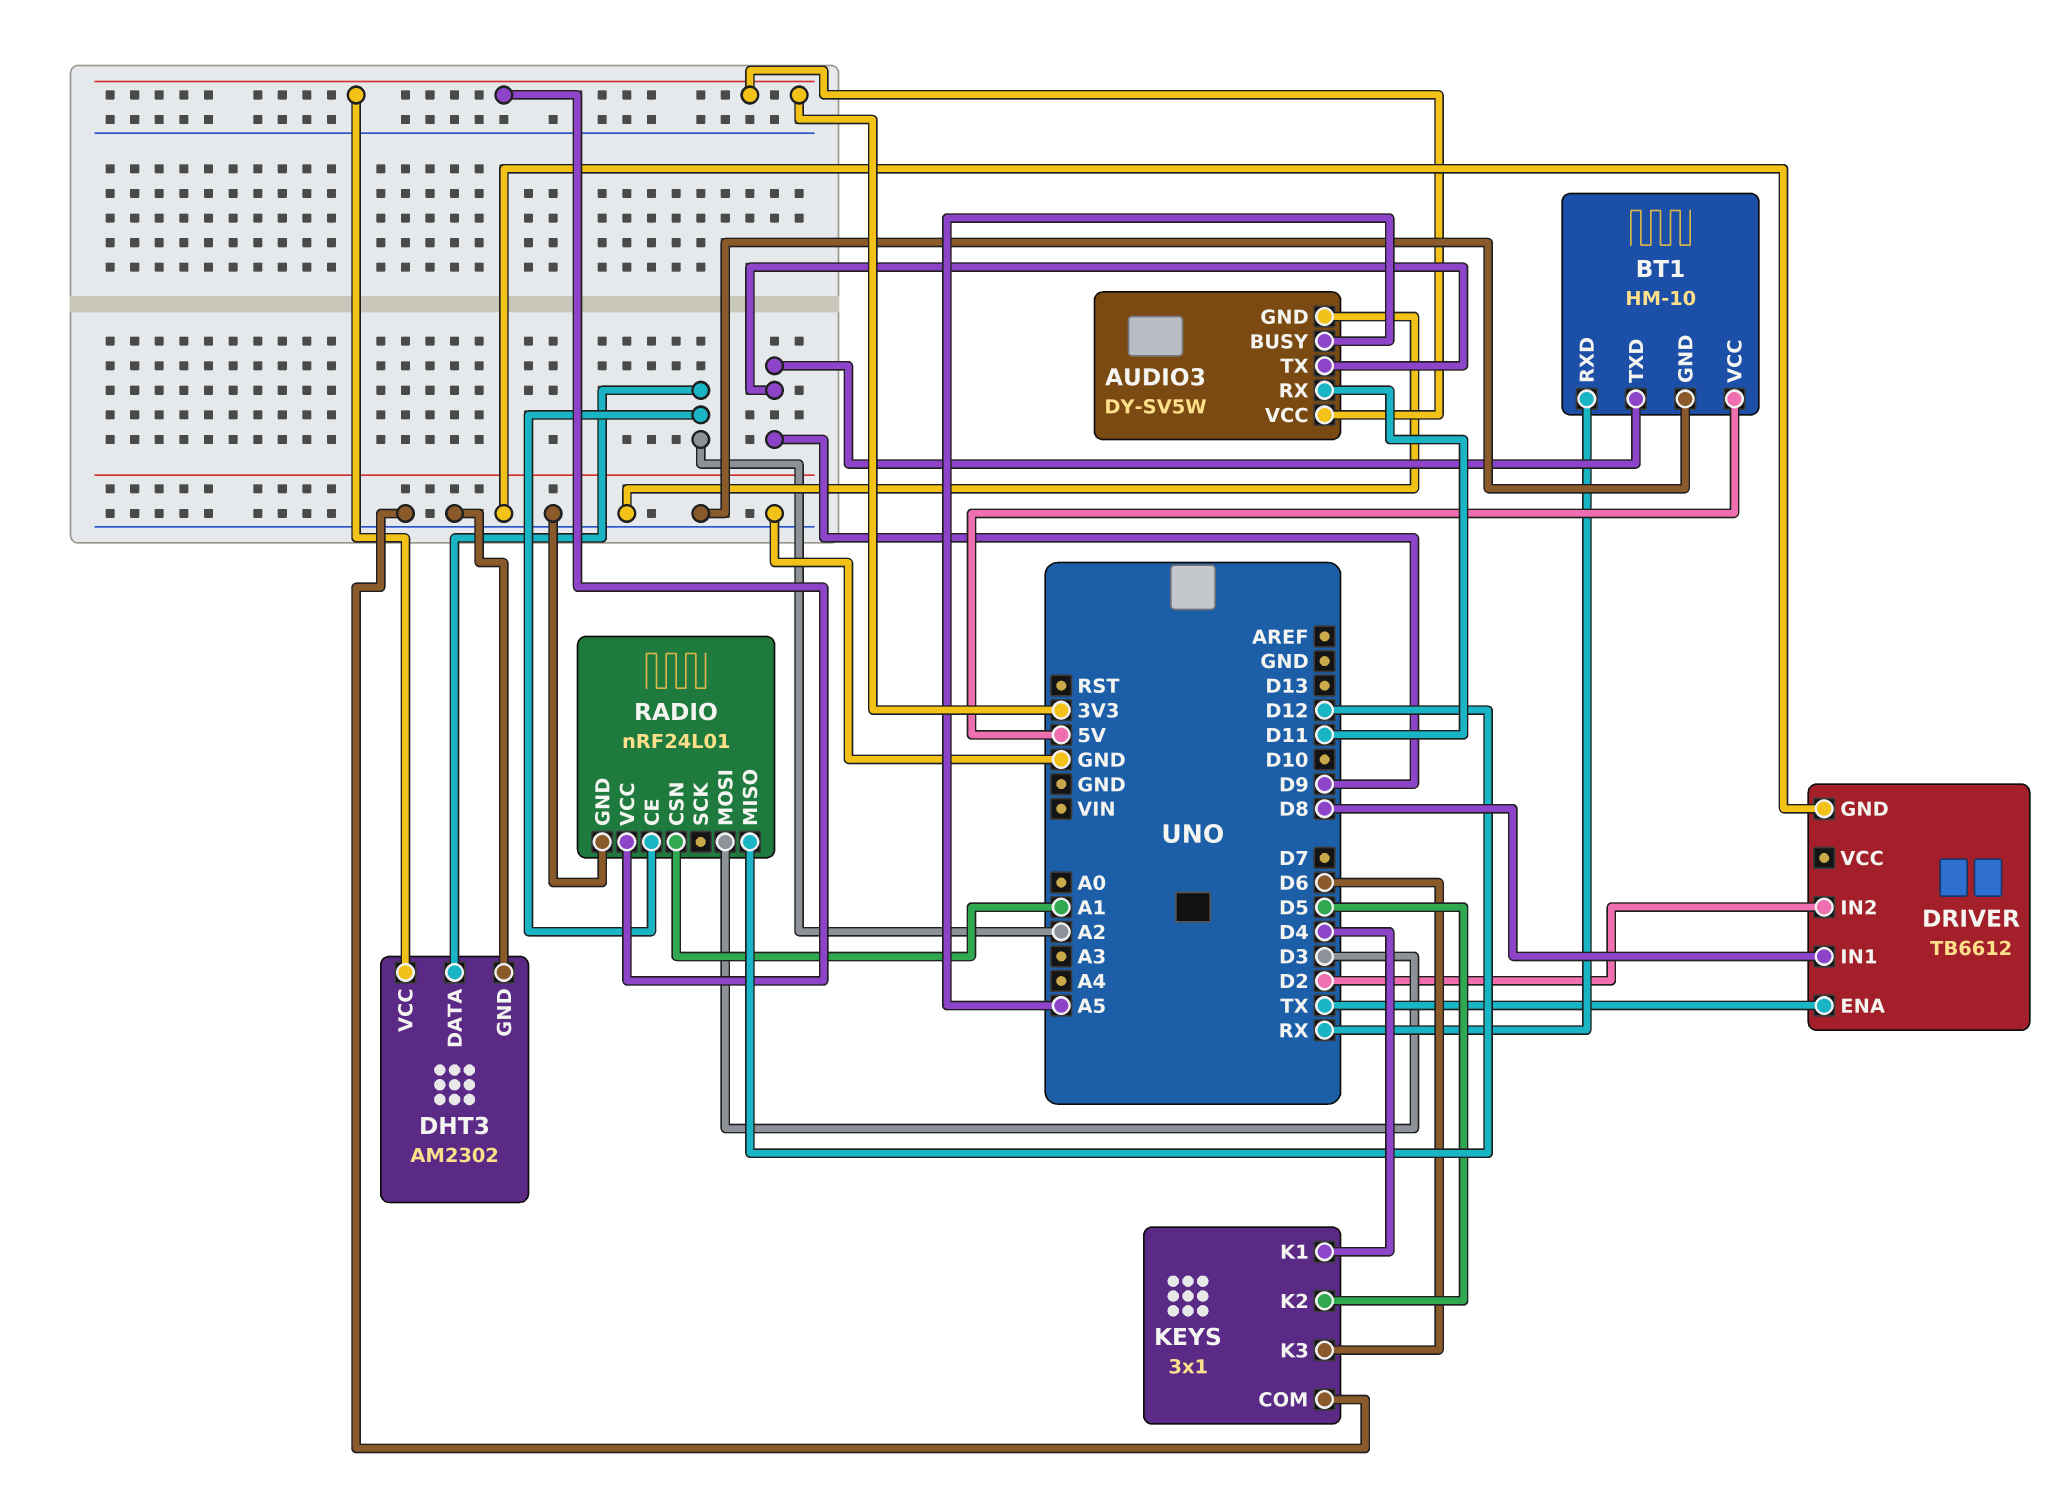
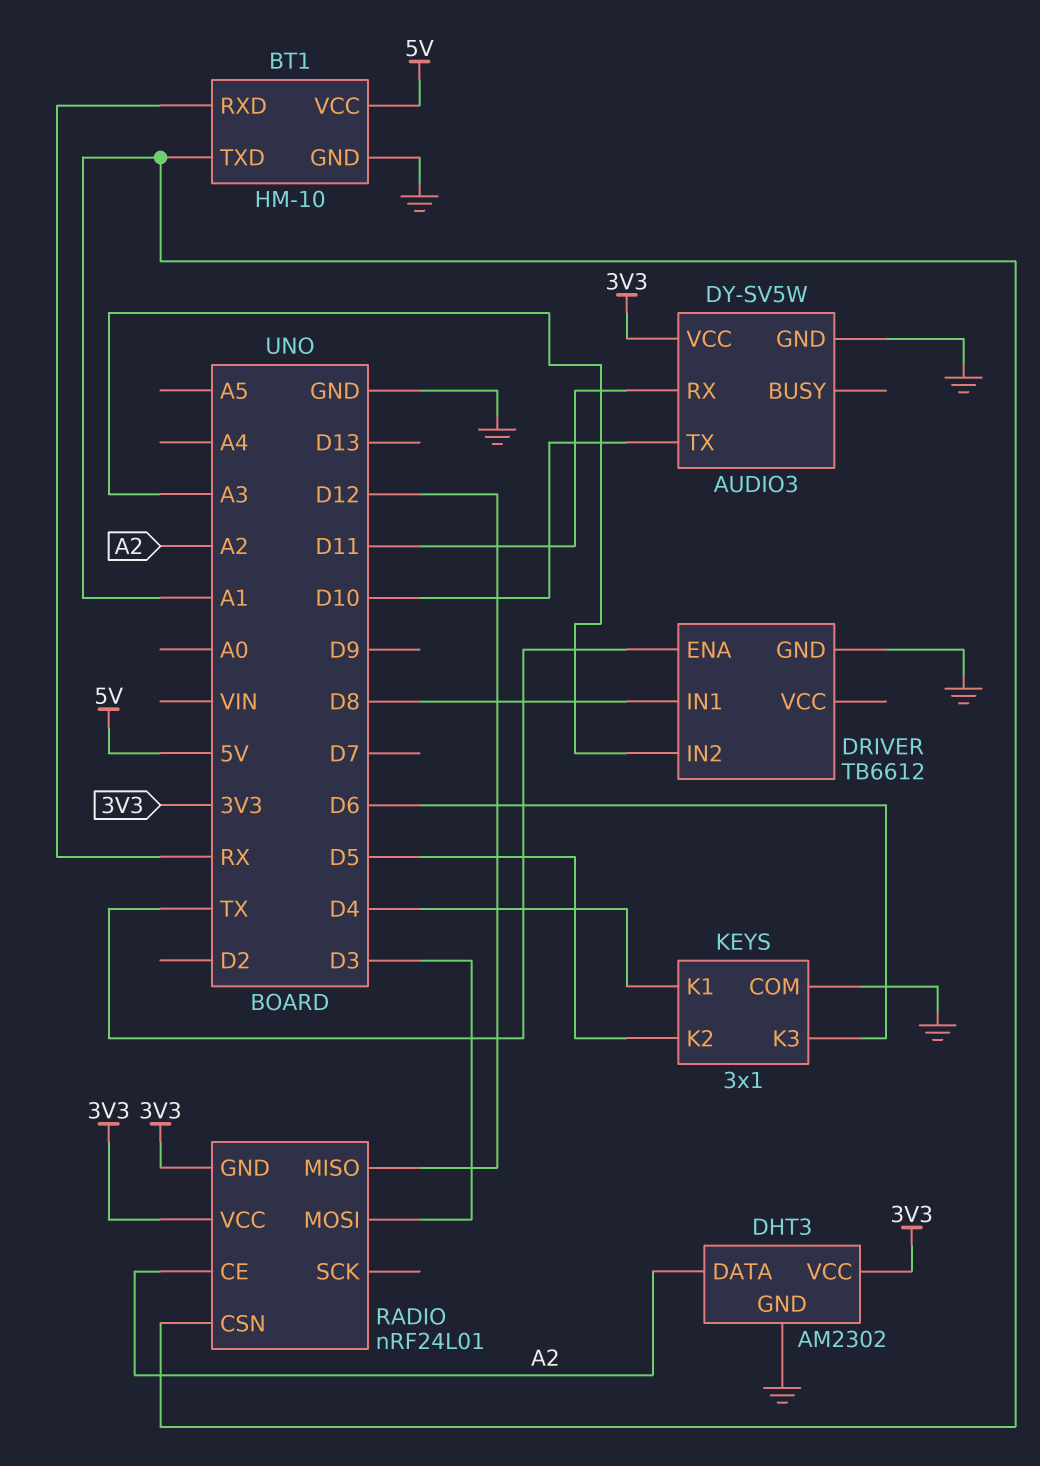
AUDIO3 pin BUSY: A5 -> none
AUDIO3 pin TX: D9 -> D10
BT1 pin TXD: D9 -> A1
DRIVER pin IN2: D2 -> A3
RADIO pin GND: GND -> 3V3

